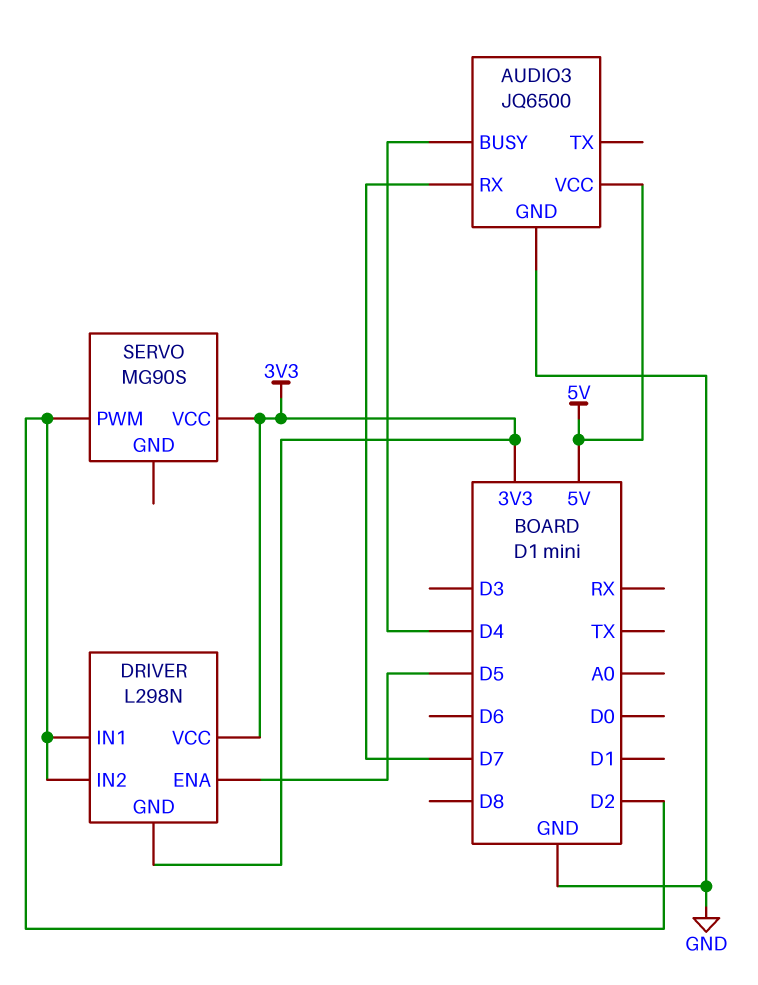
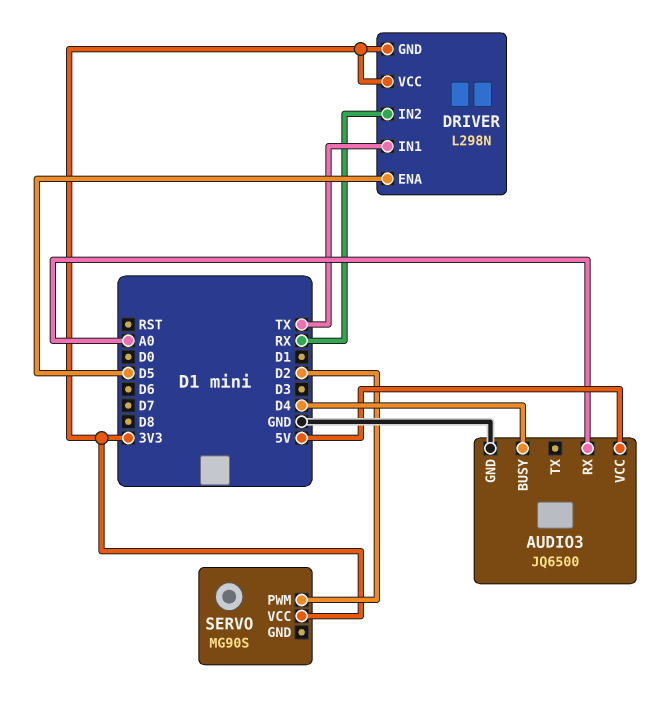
AUDIO3 pin RX: D7 -> A0
DRIVER pin IN1: D2 -> TX
DRIVER pin IN2: D2 -> RX

